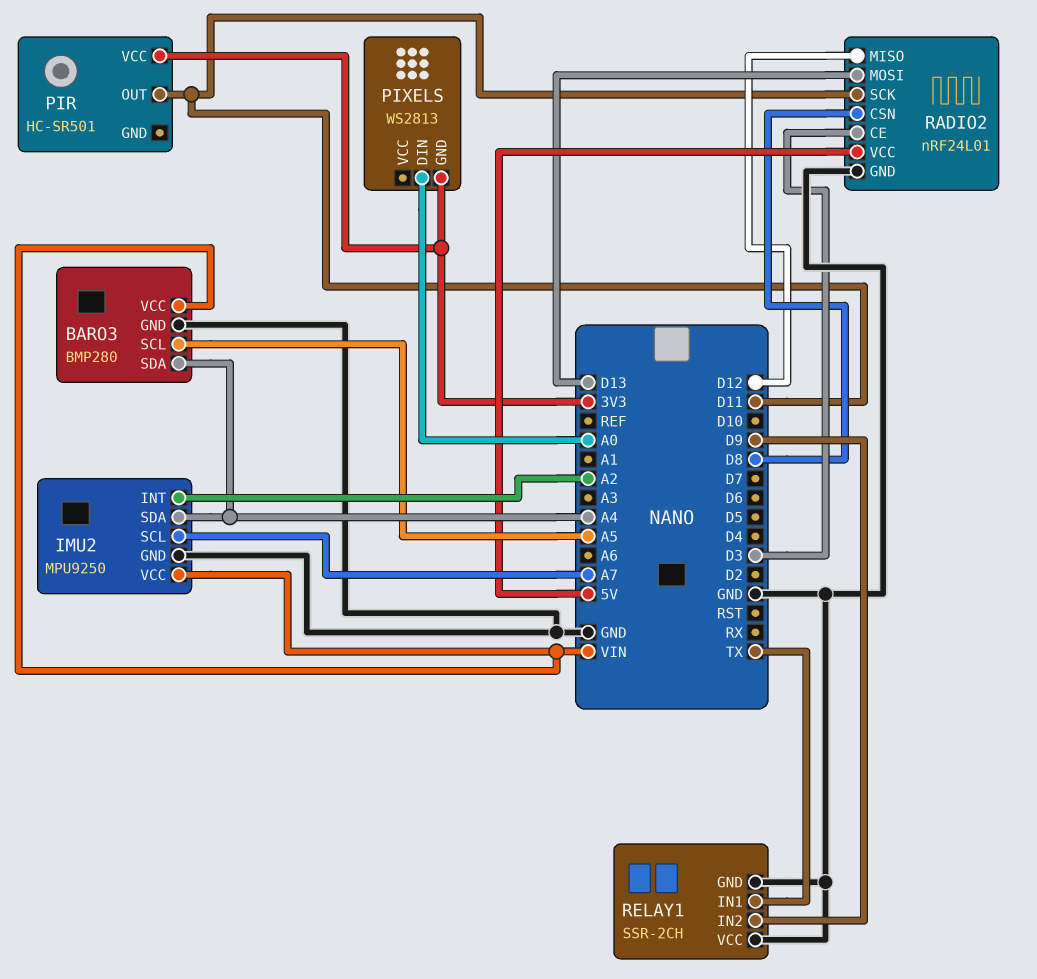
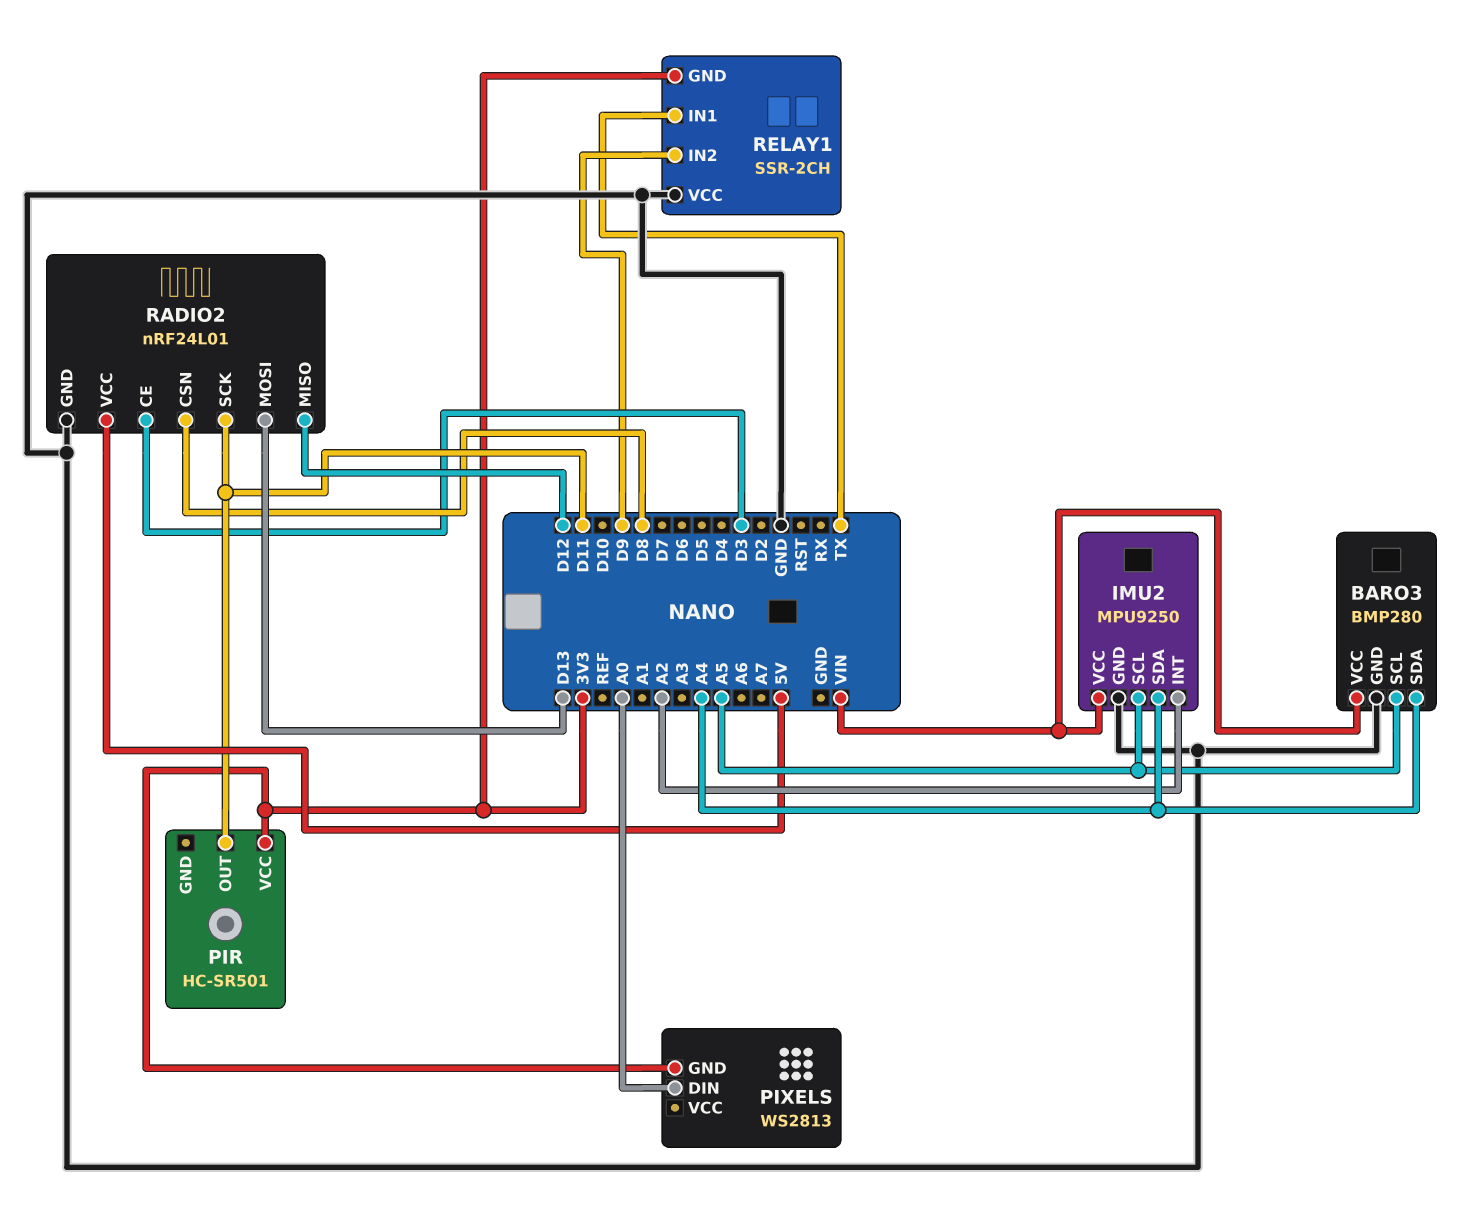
IMU2 pin SCL: A7 -> A5
RELAY1 pin GND: GND -> 3V3

